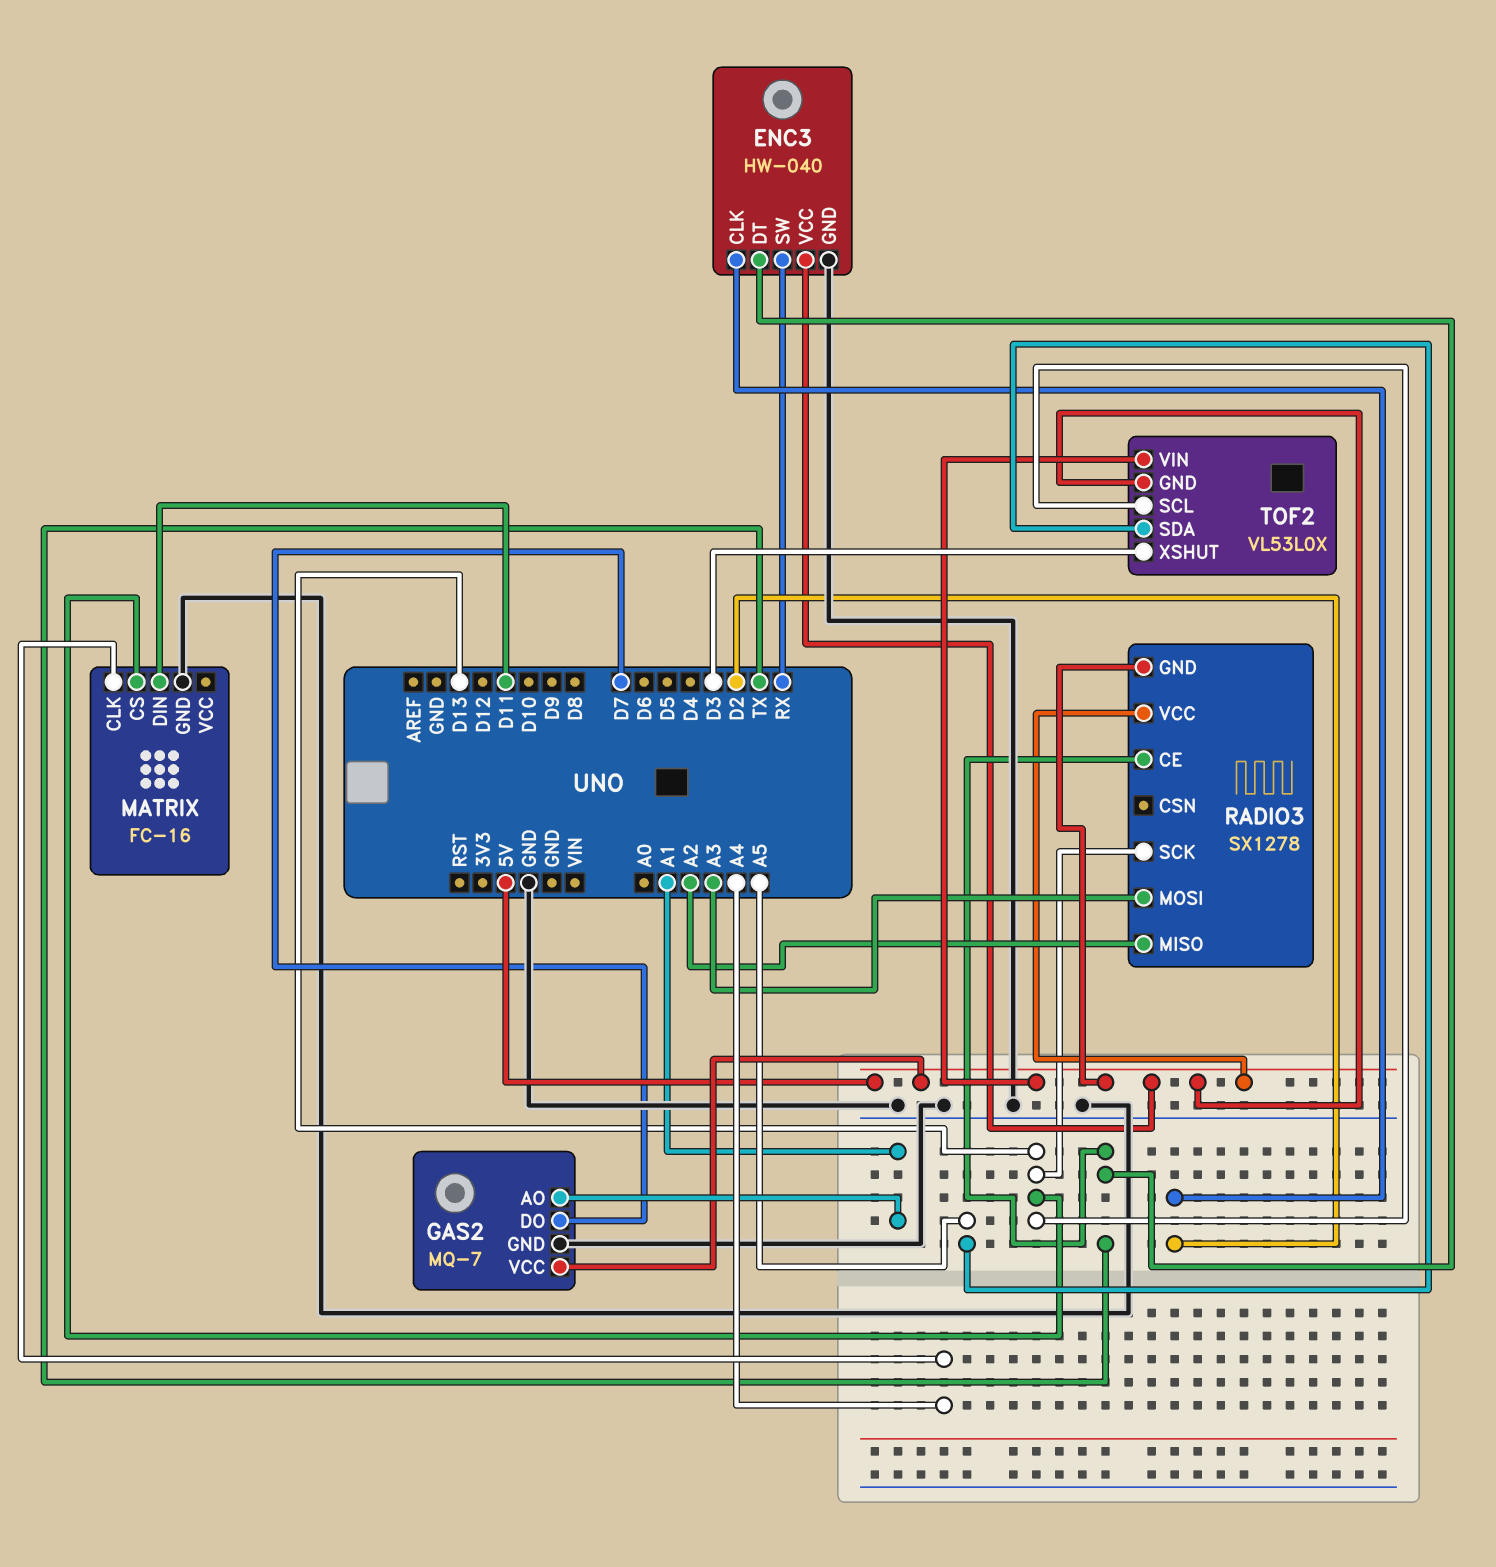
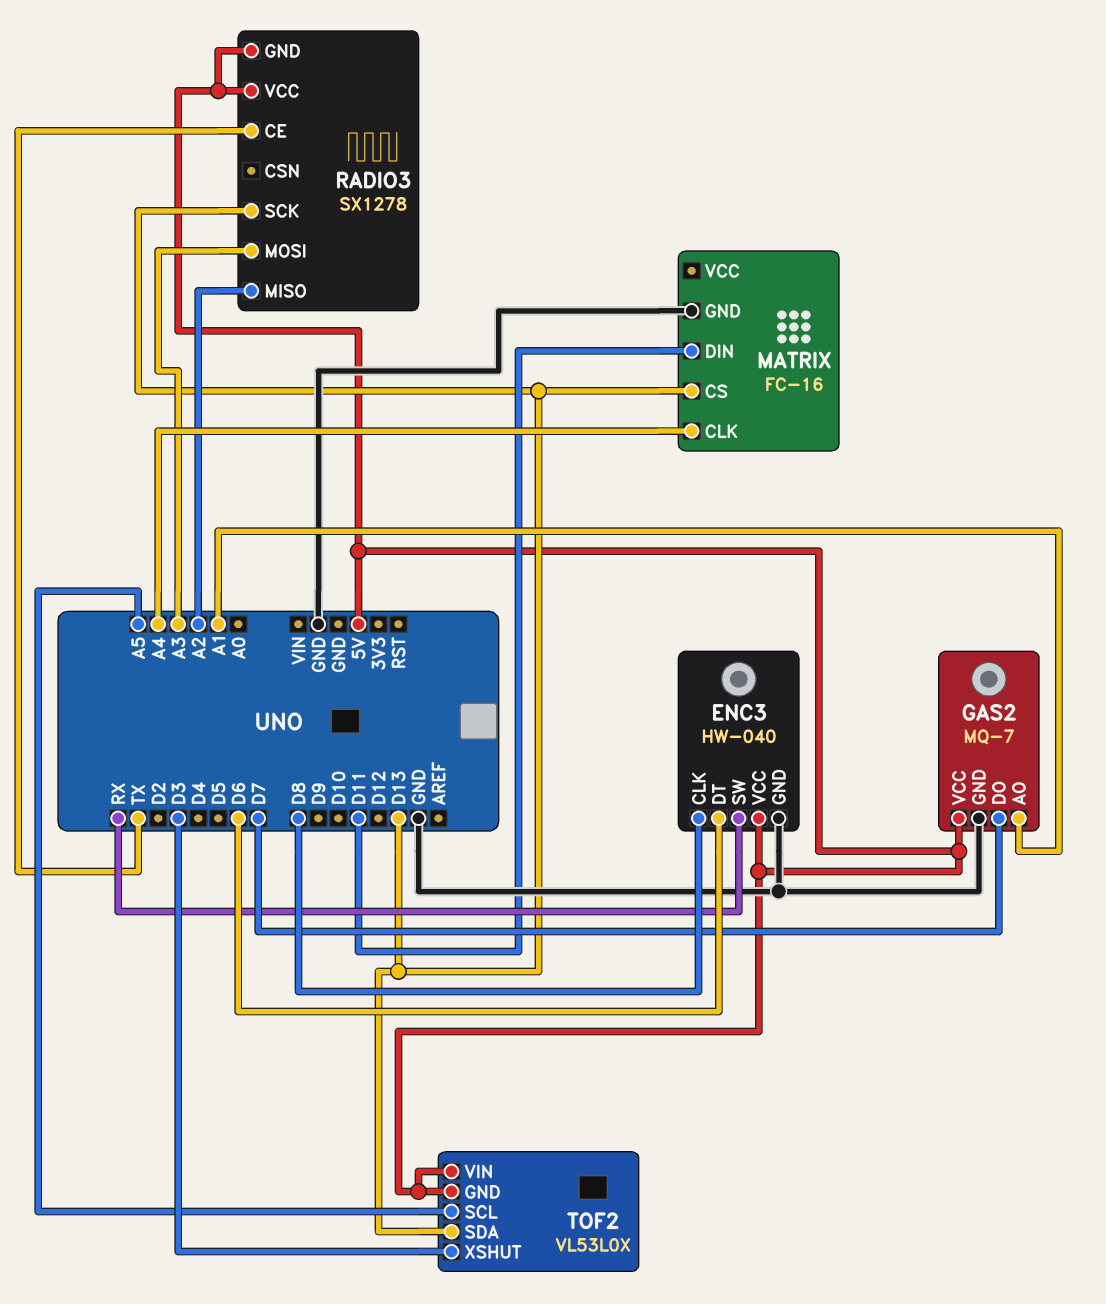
ENC3 pin CLK: D2 -> D8
ENC3 pin DT: TX -> D6
TOF2 pin SCL: D13 -> A5
TOF2 pin SDA: A5 -> D13

